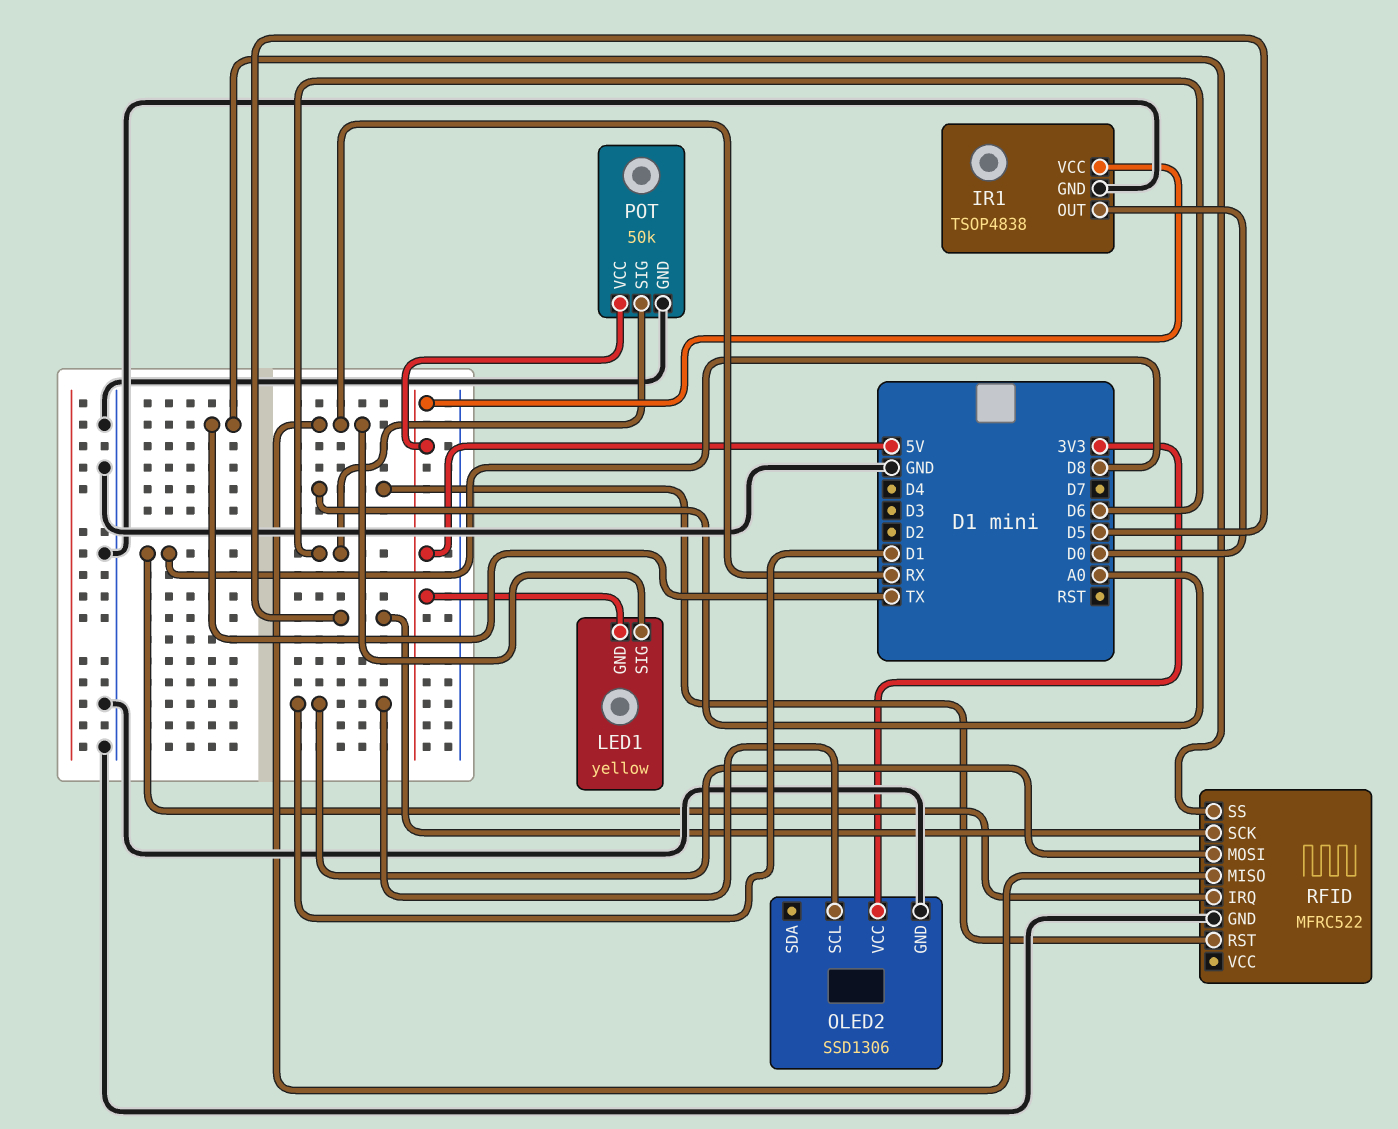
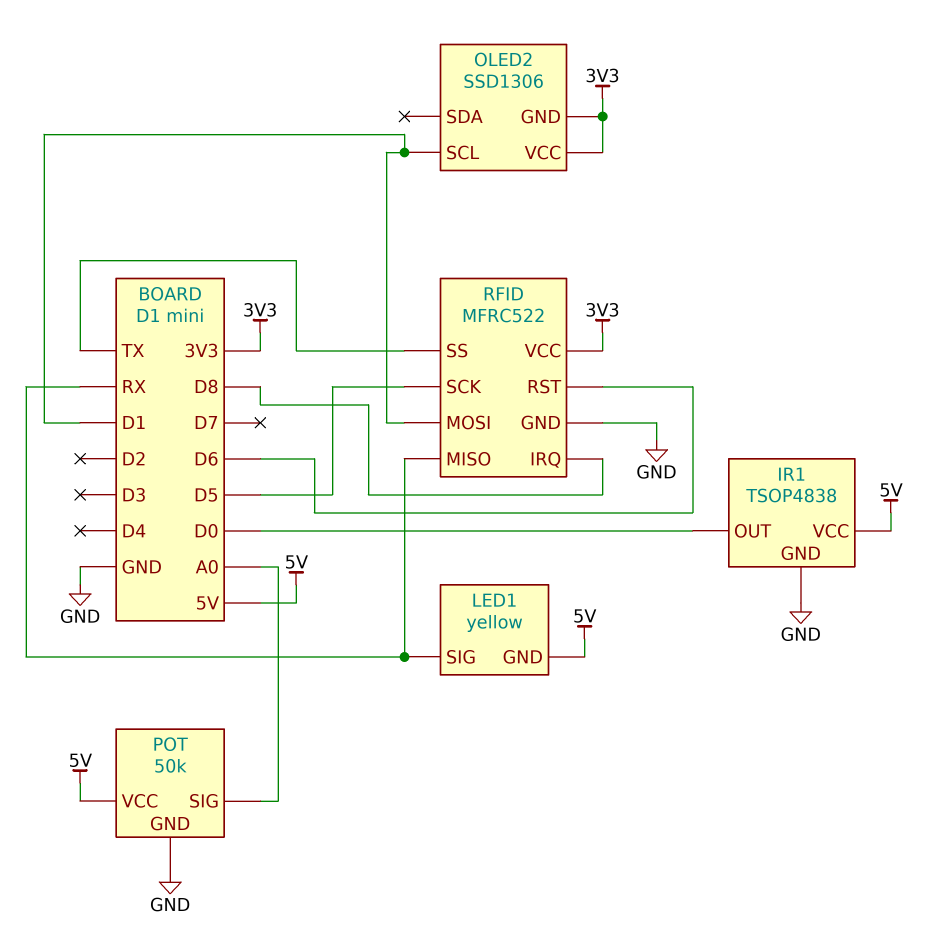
OLED2 pin GND: GND -> 3V3
POT pin SIG: D6 -> A0
RFID pin RST: A0 -> D6
RFID pin VCC: none -> 3V3

